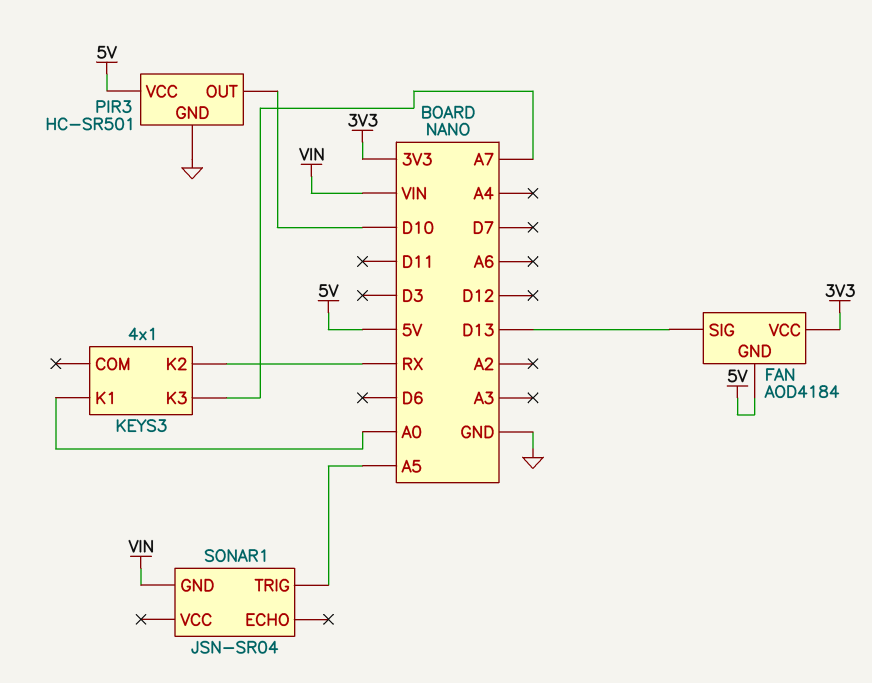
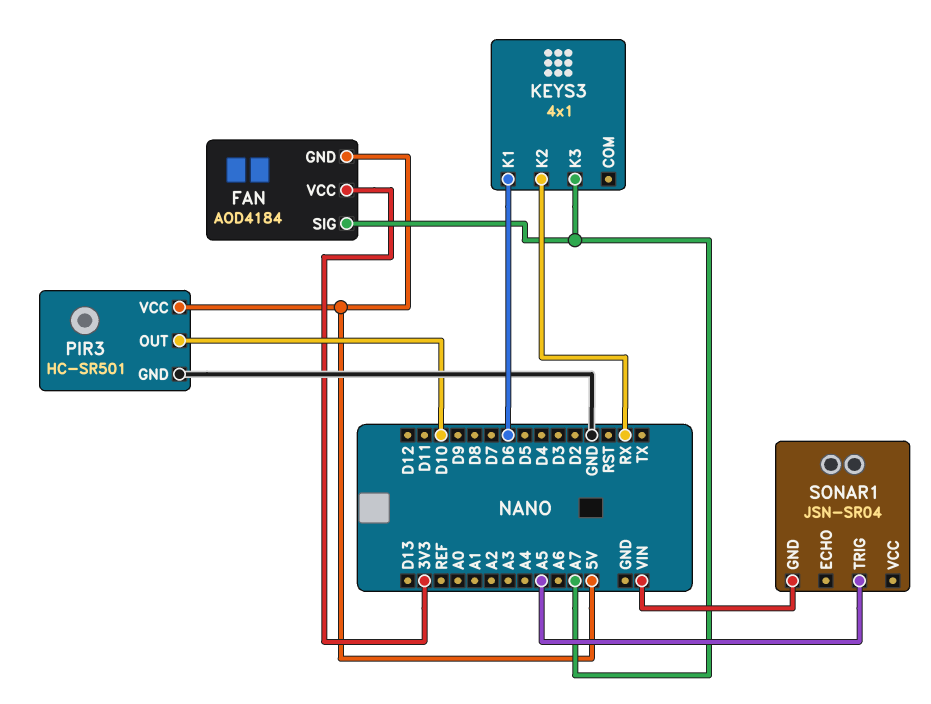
FAN pin SIG: D13 -> A7
KEYS3 pin K1: A0 -> D6

